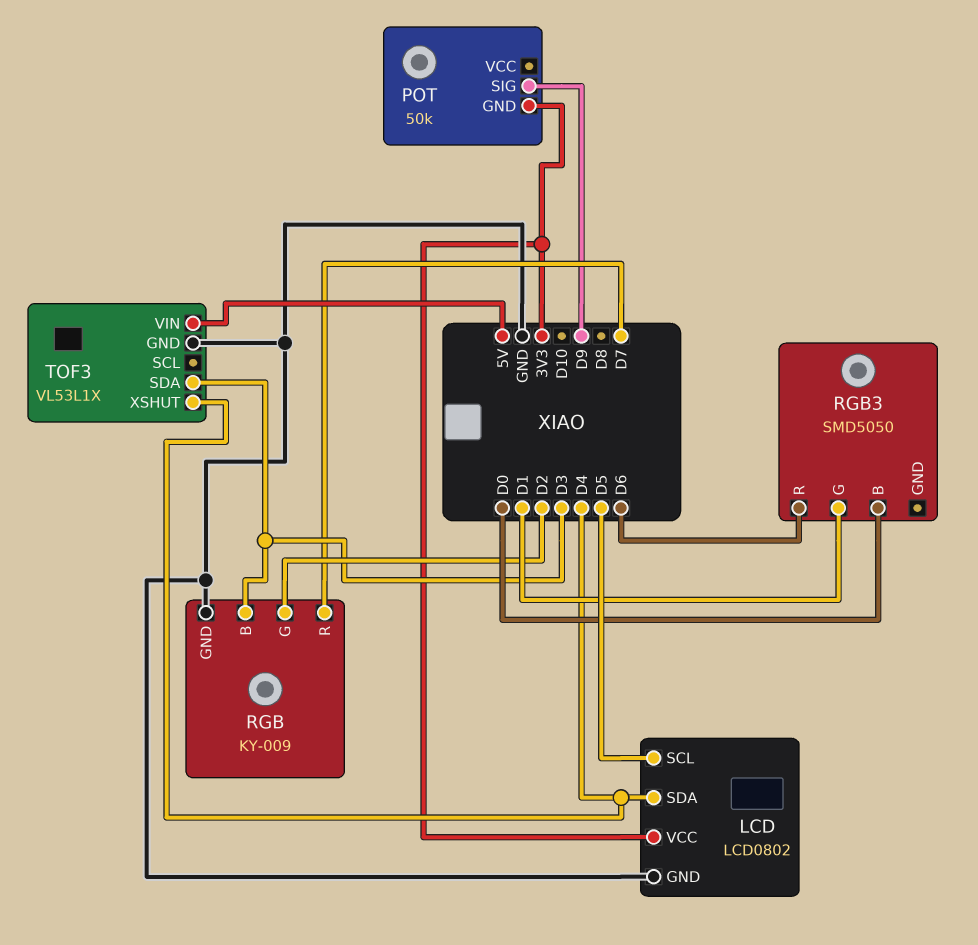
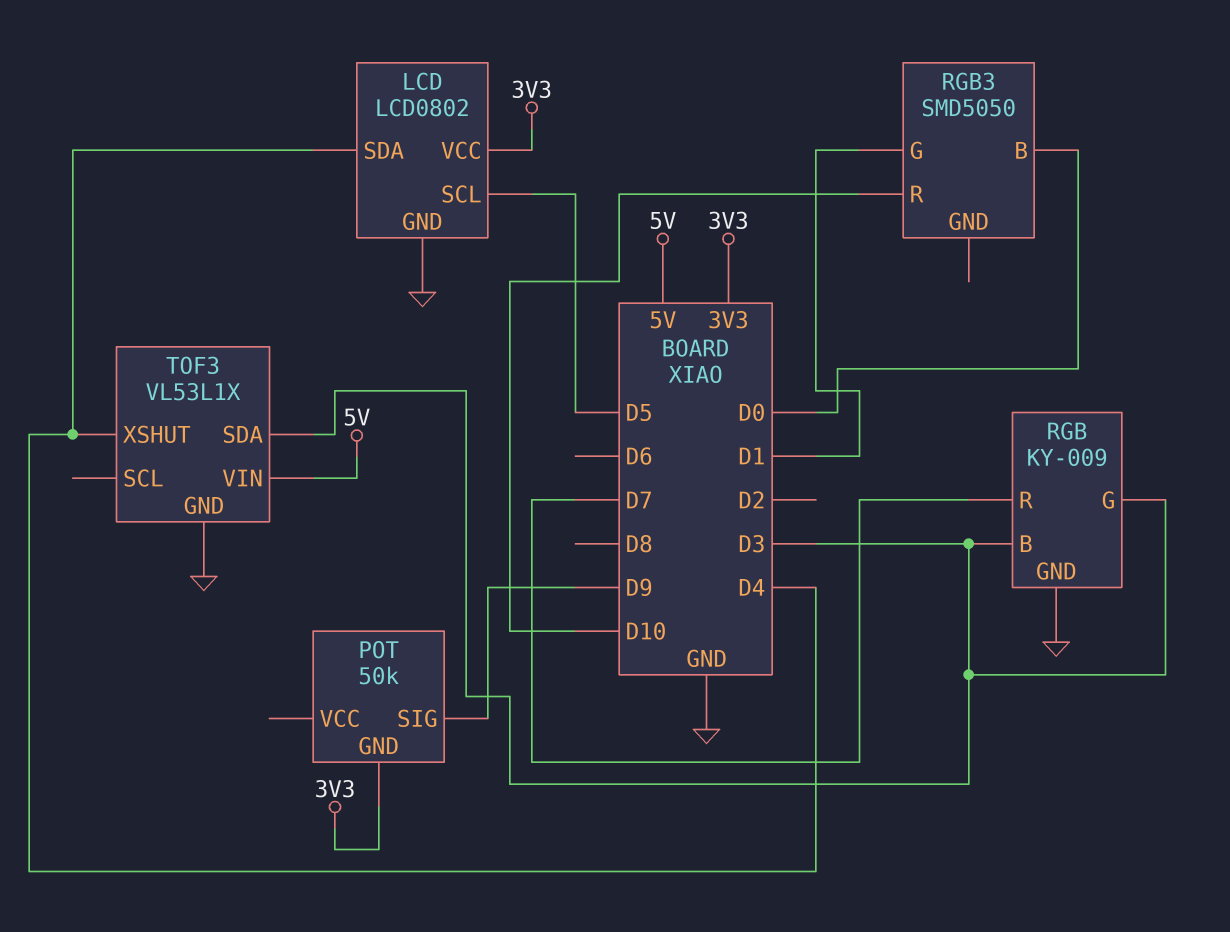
RGB pin G: D2 -> D3
RGB3 pin R: D6 -> D10

